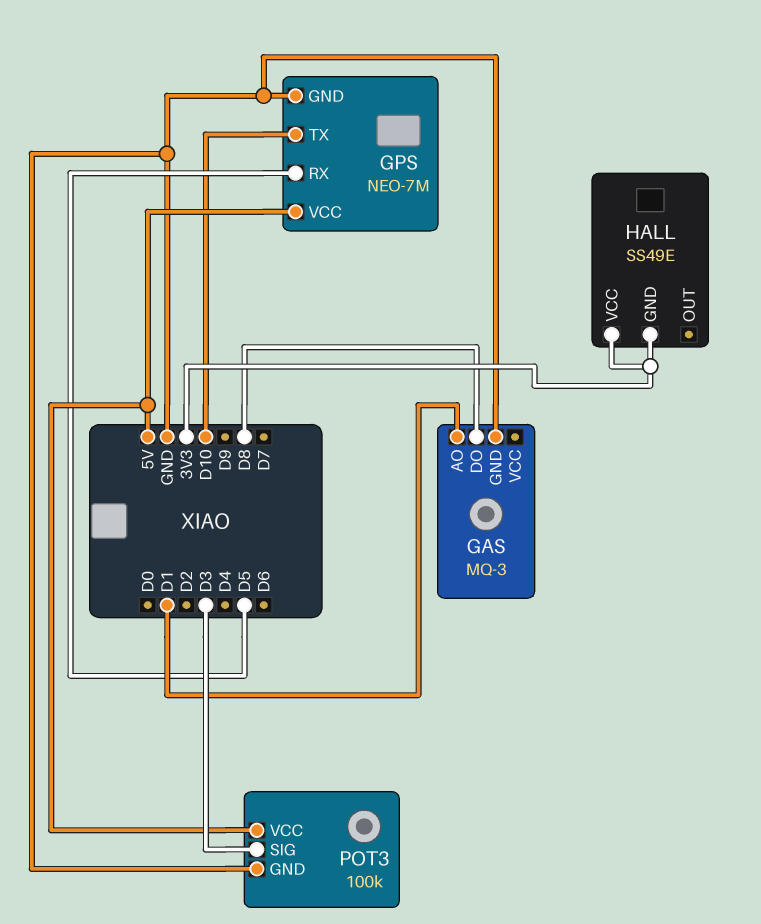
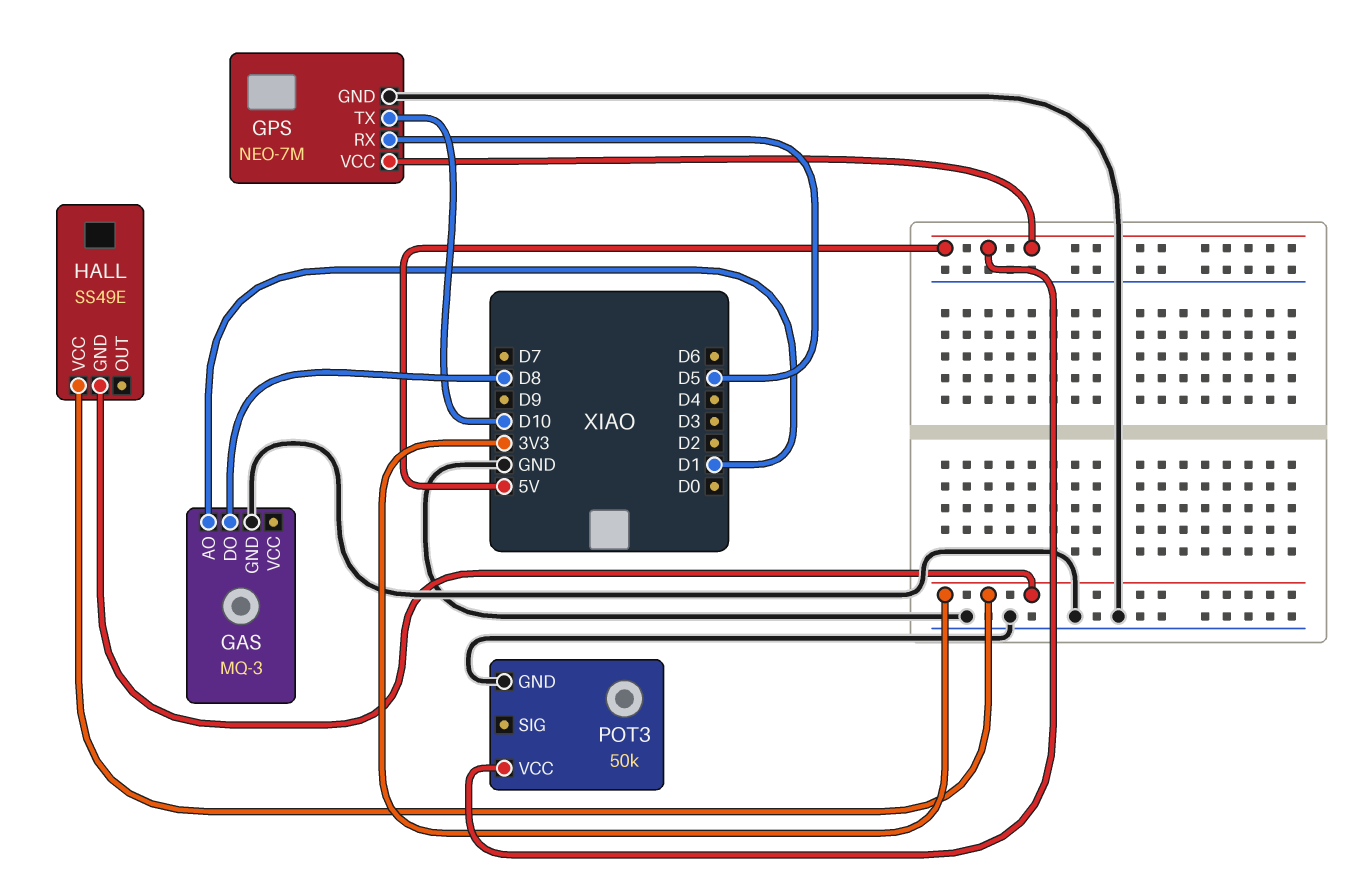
POT3: 100k -> 50k
POT3 pin SIG: D3 -> none

